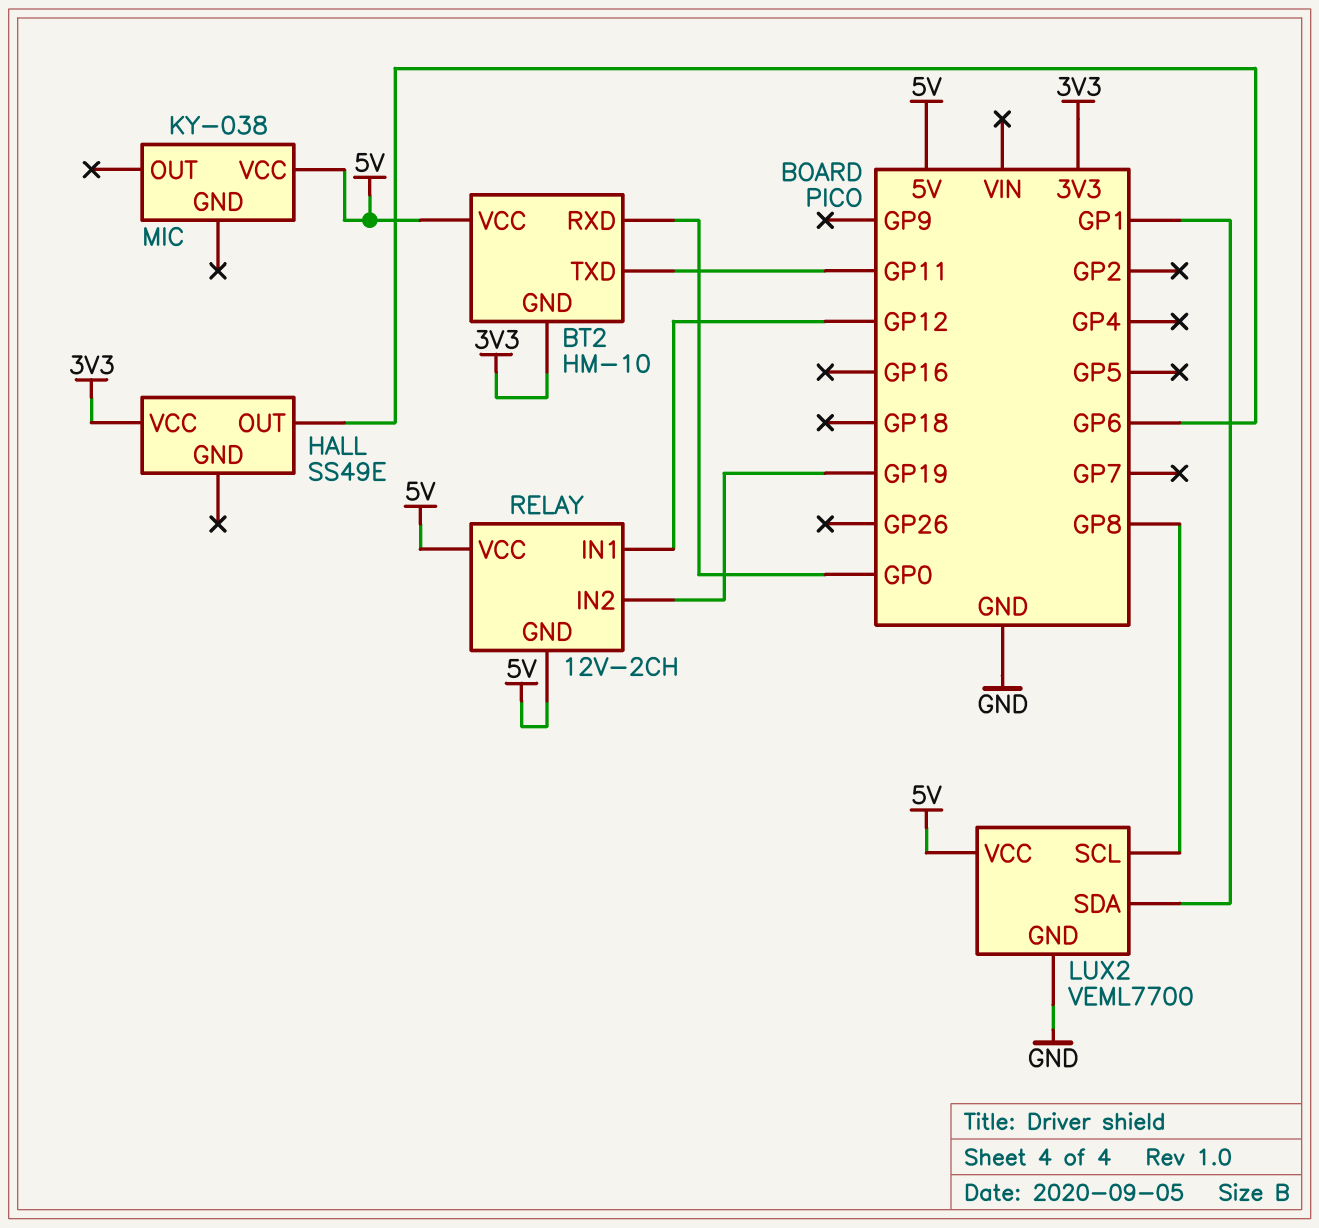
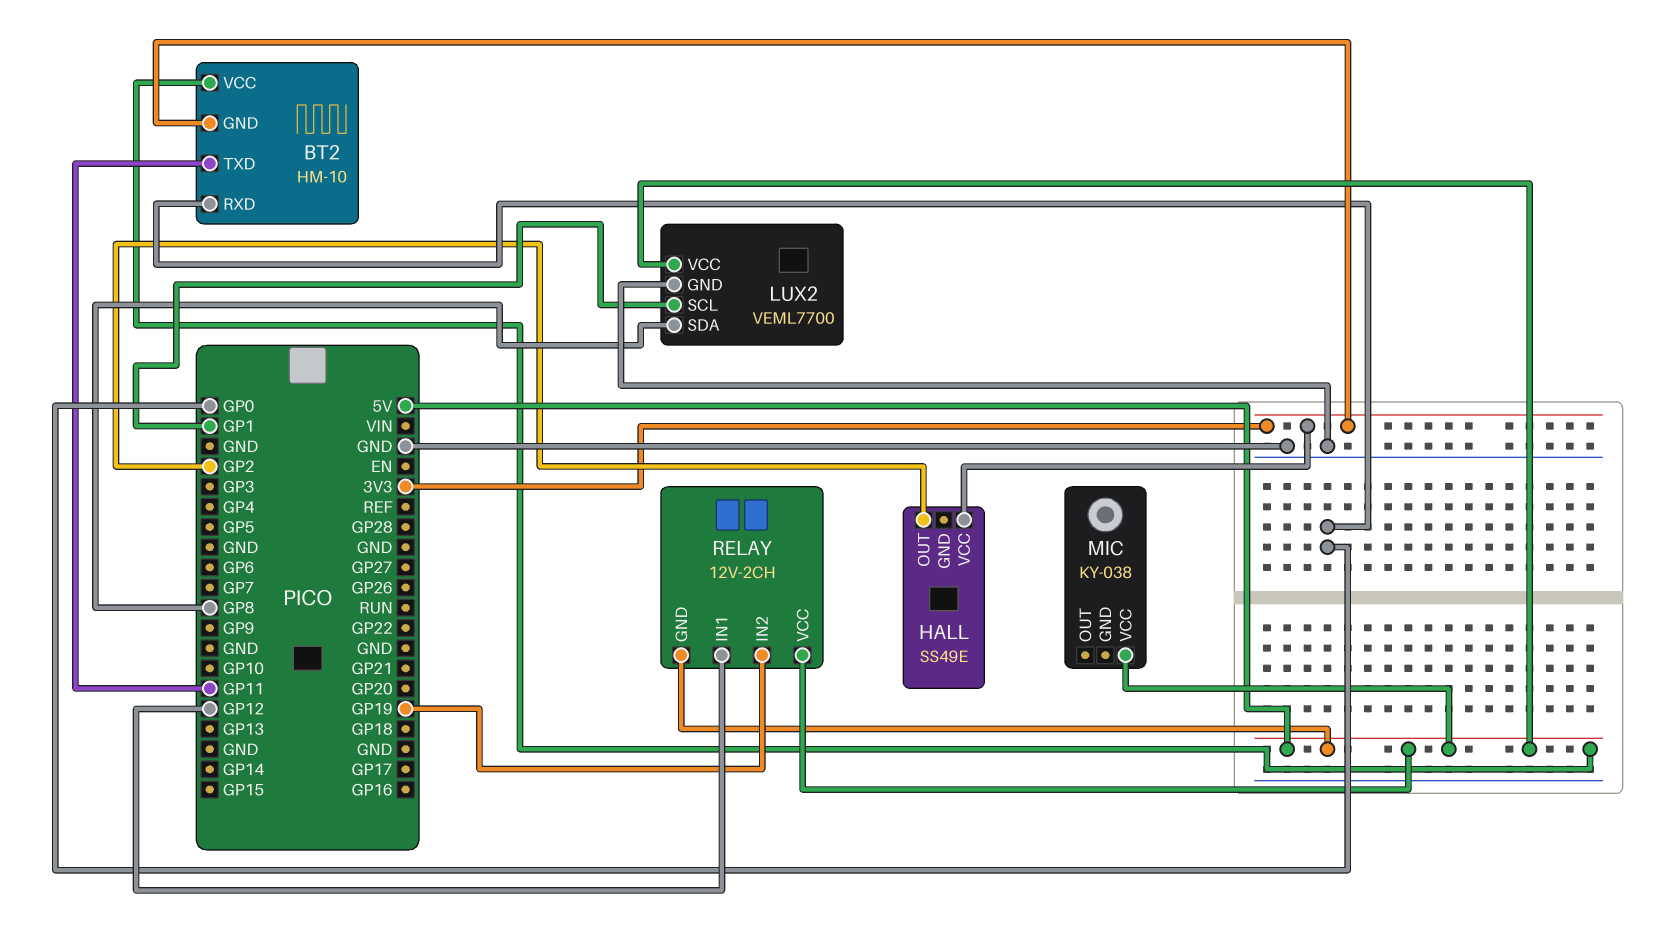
HALL pin OUT: GP6 -> GP2
LUX2 pin SCL: GP8 -> GP1
LUX2 pin SDA: GP1 -> GP8

